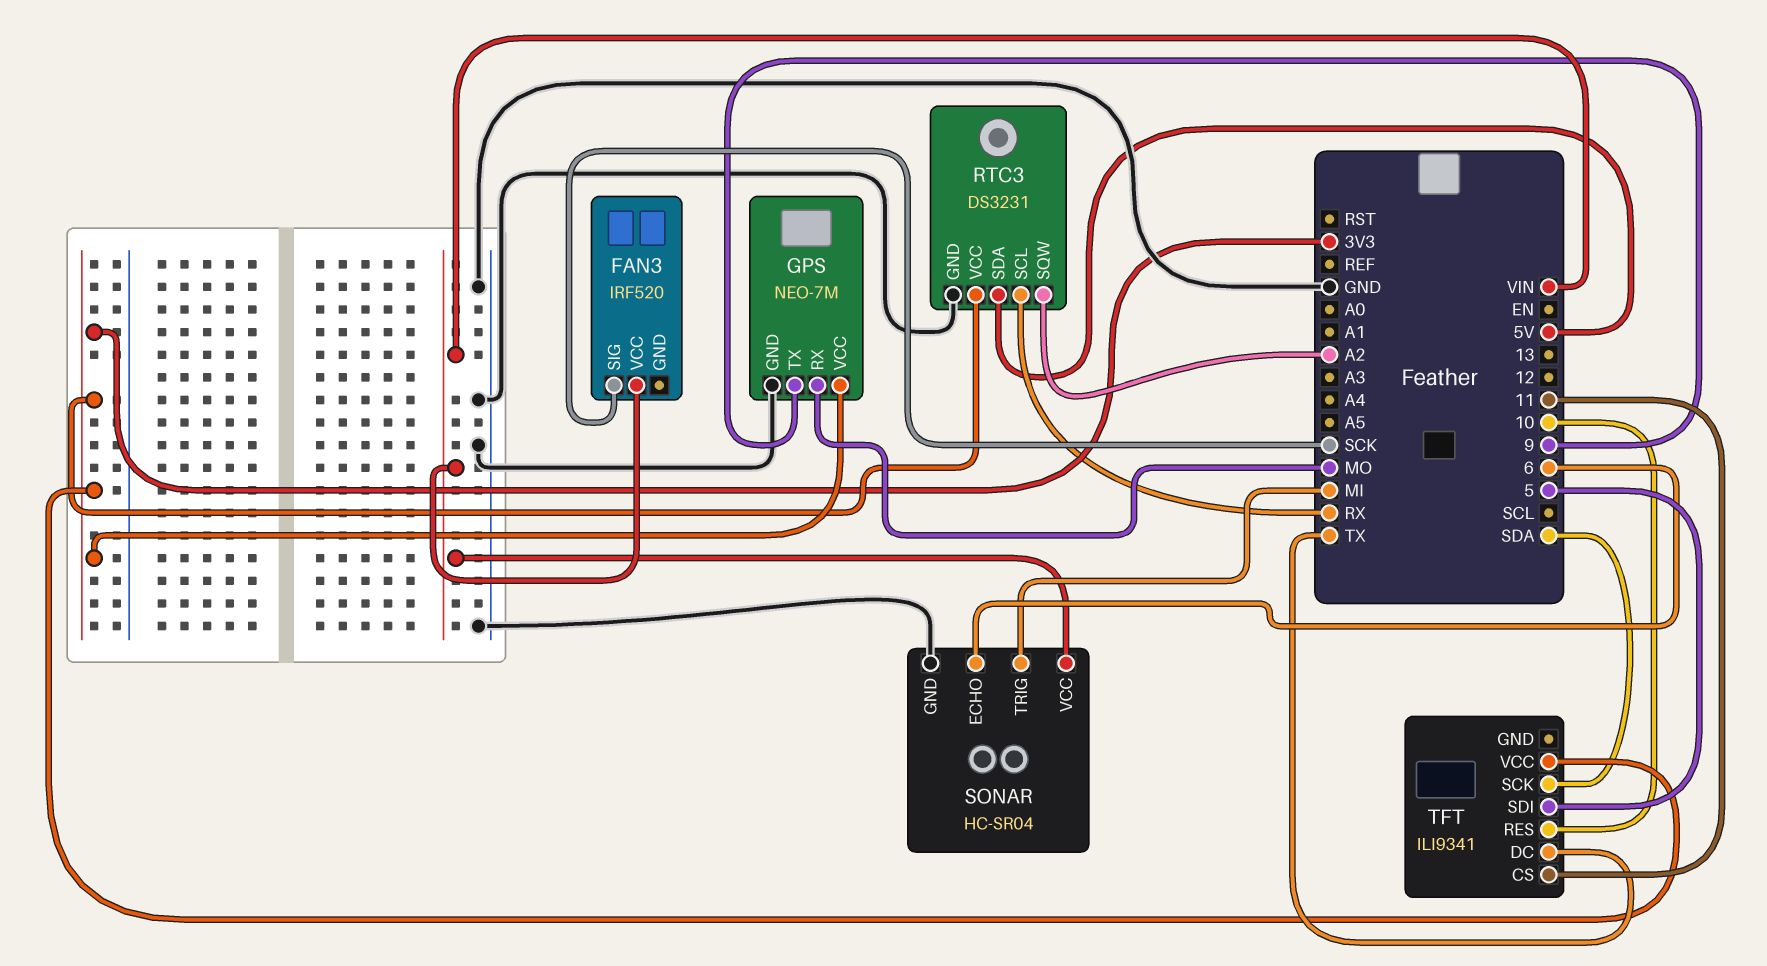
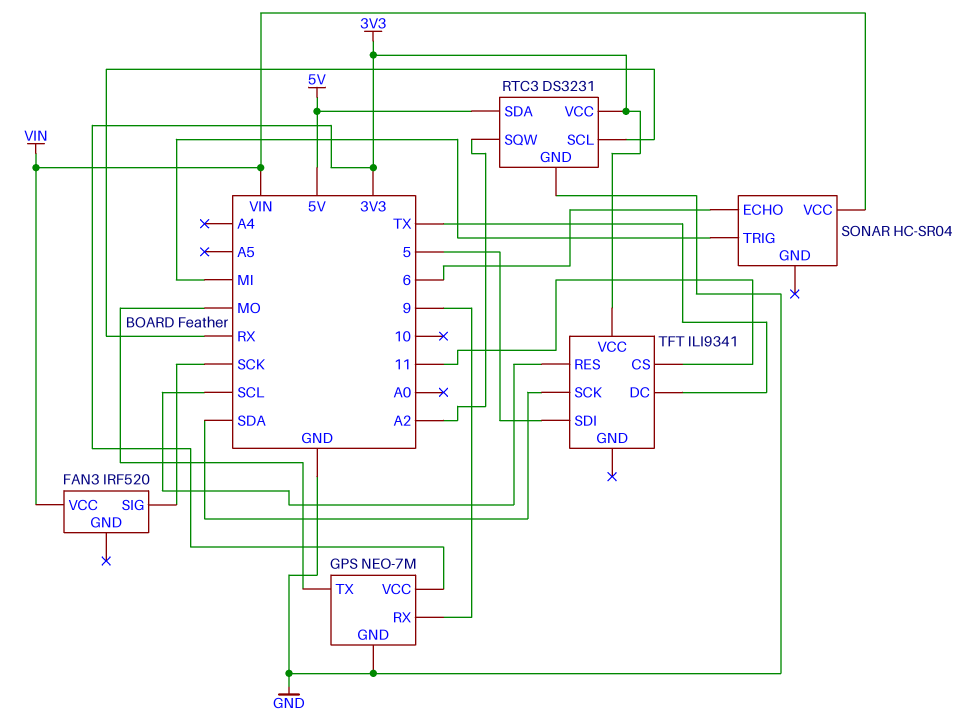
GPS pin RX: MO -> 9
GPS pin TX: 9 -> MO
SONAR pin GND: GND -> none
TFT pin RES: 10 -> SCL

